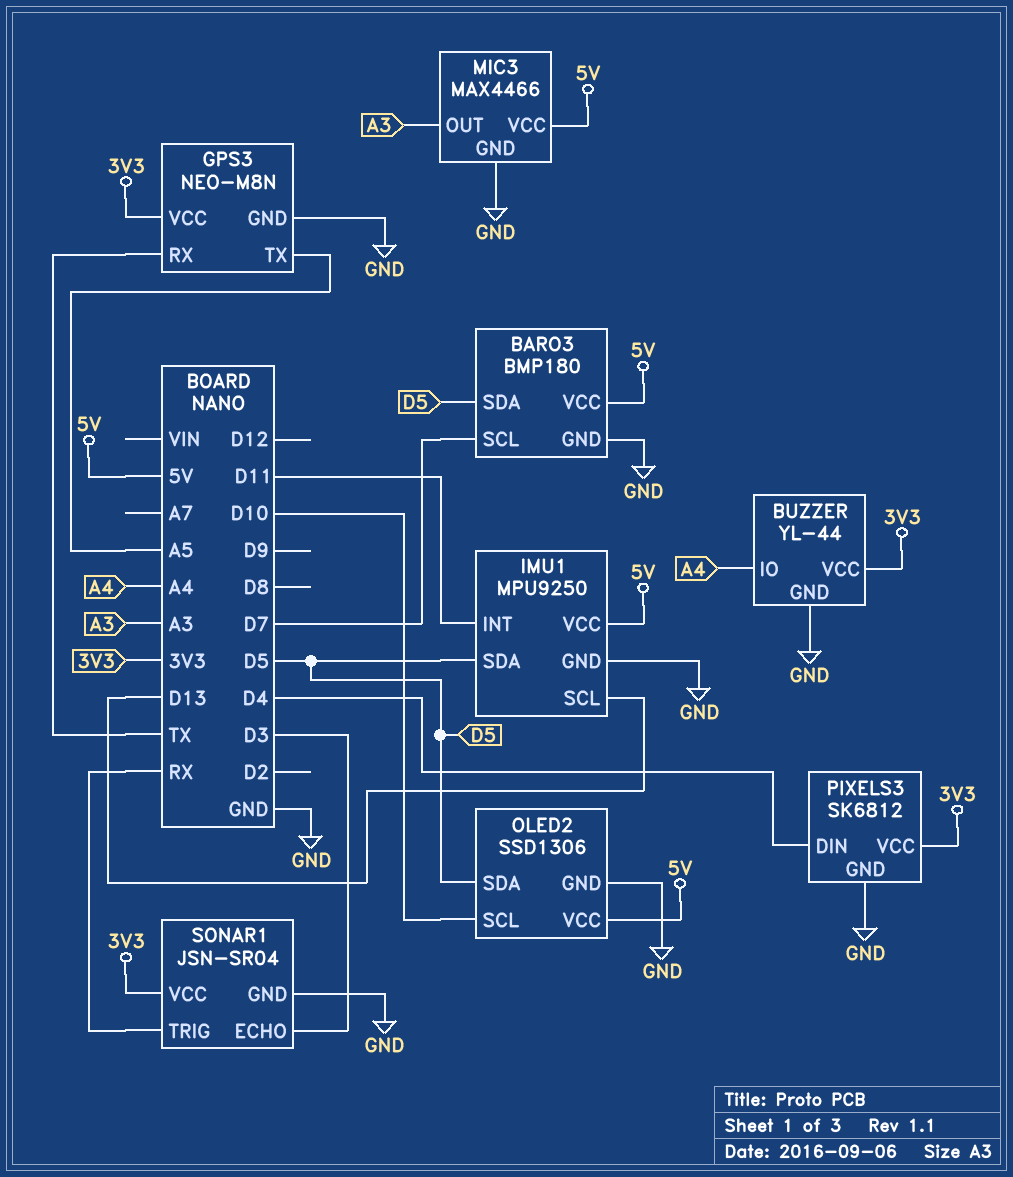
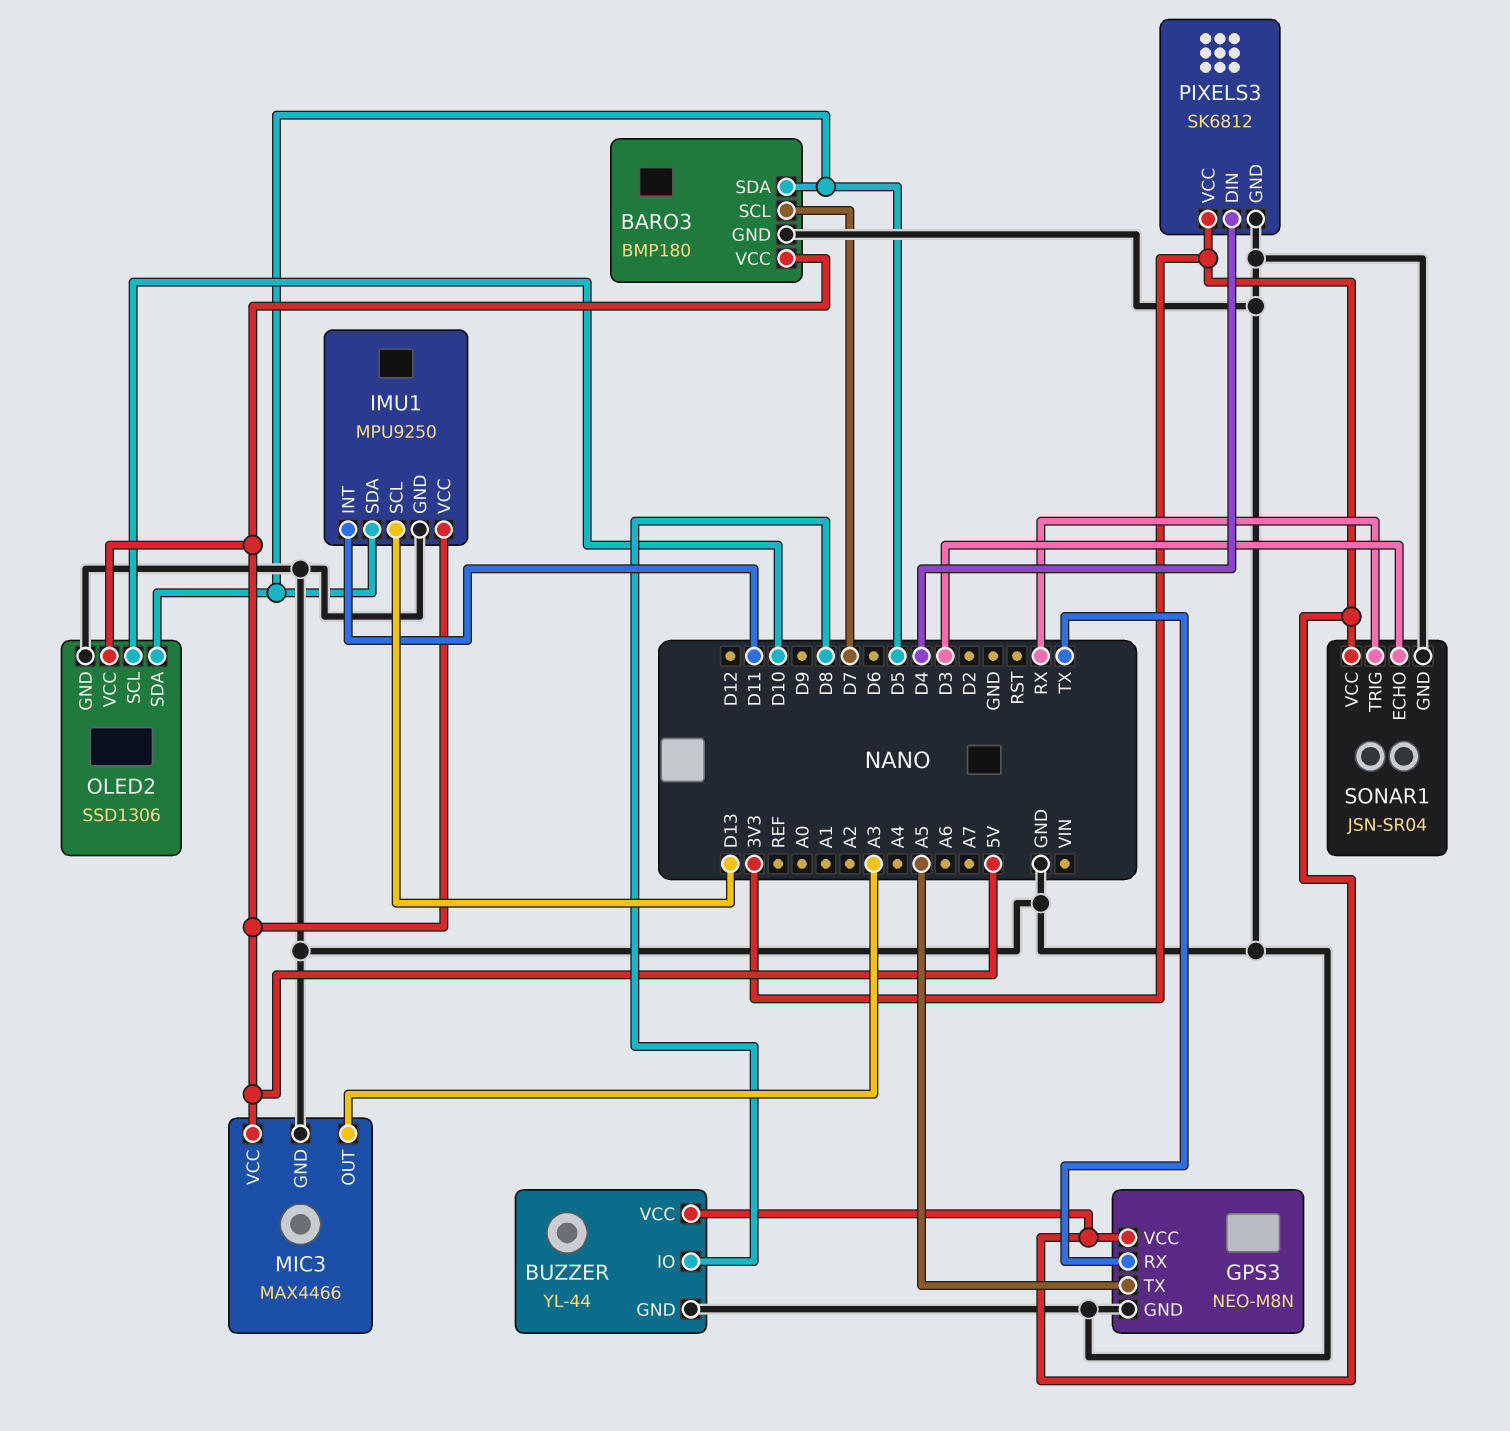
BUZZER pin IO: A4 -> D8

